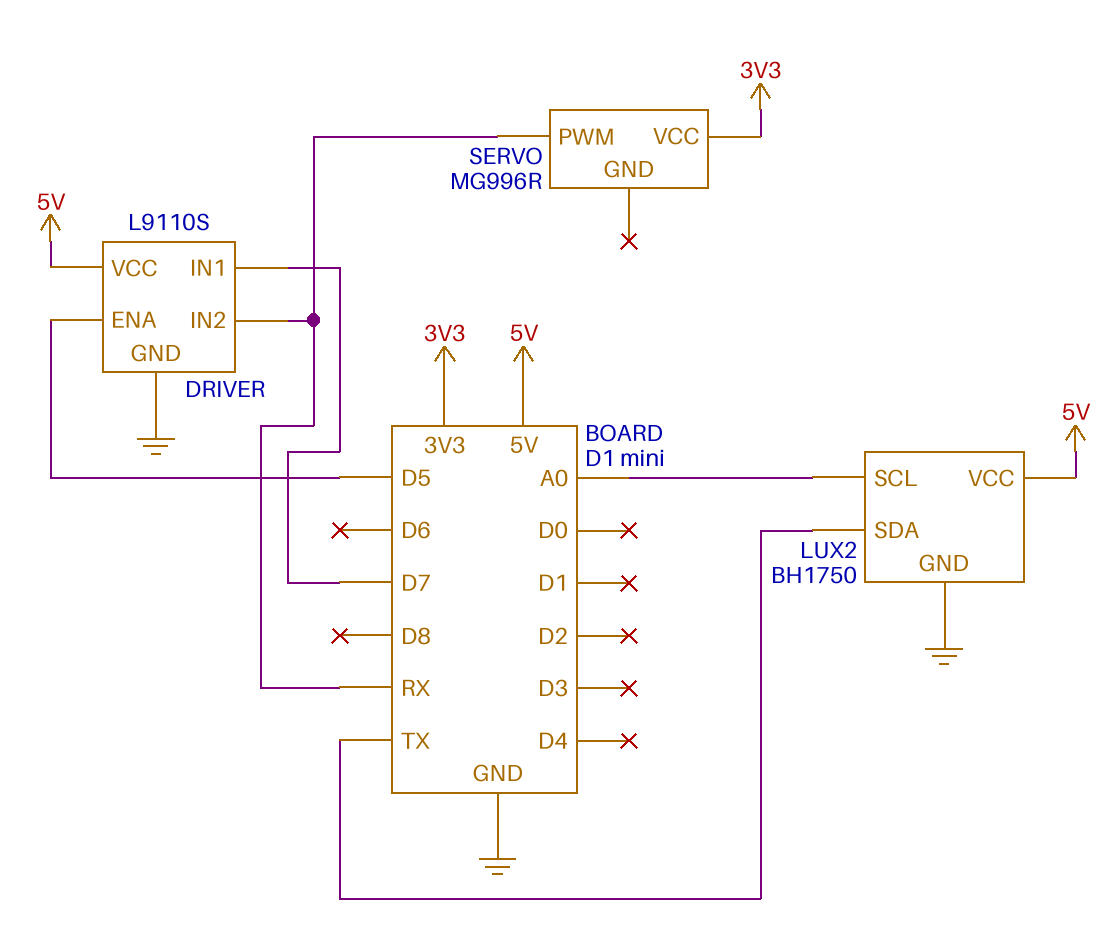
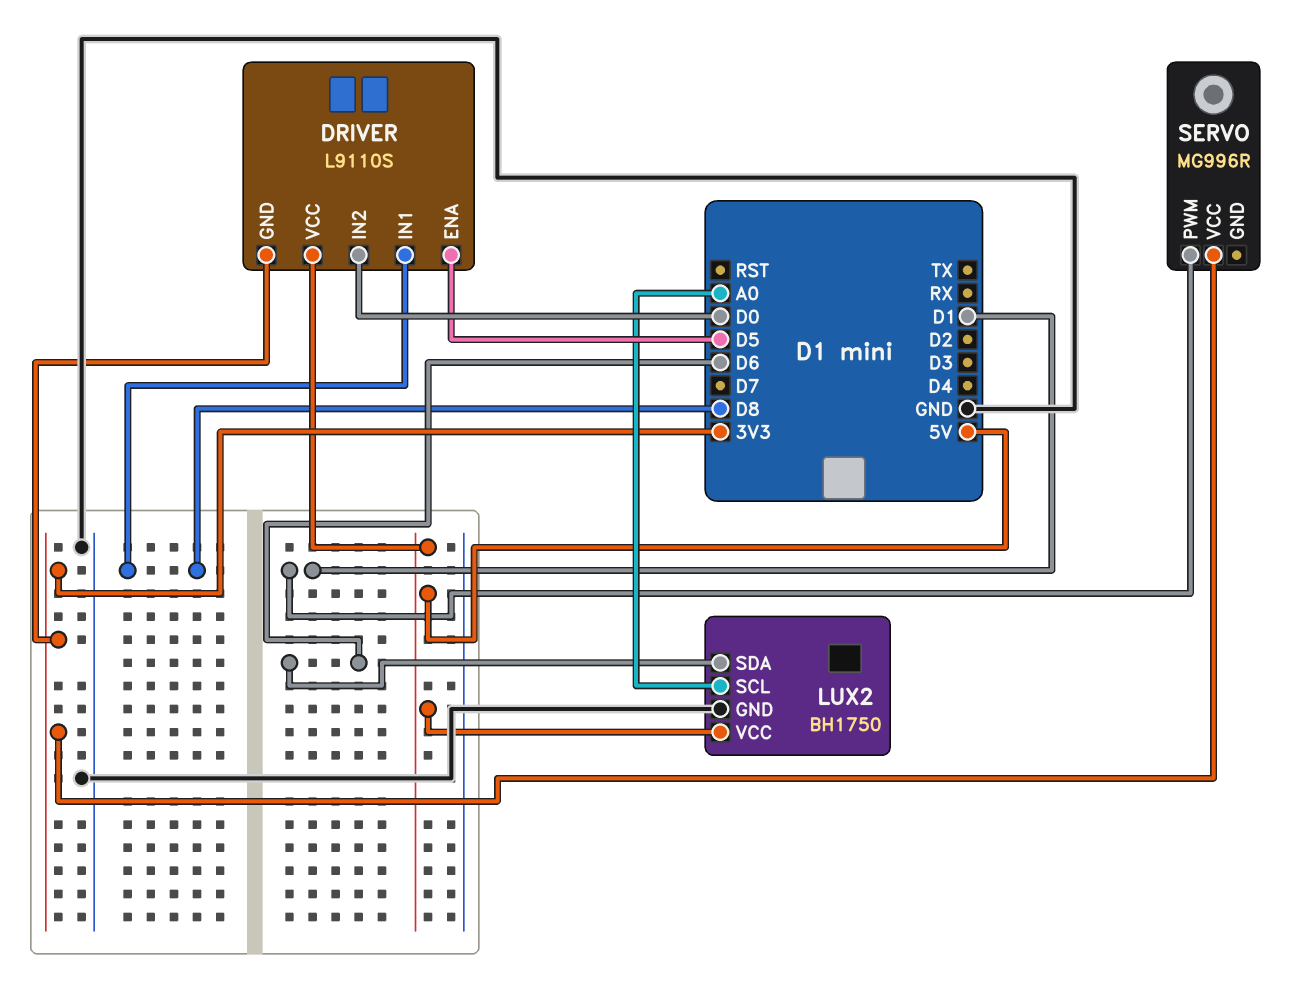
DRIVER pin GND: GND -> 3V3
DRIVER pin IN1: D7 -> D8
DRIVER pin IN2: RX -> D0
LUX2 pin SDA: TX -> D6
SERVO pin PWM: RX -> D1

